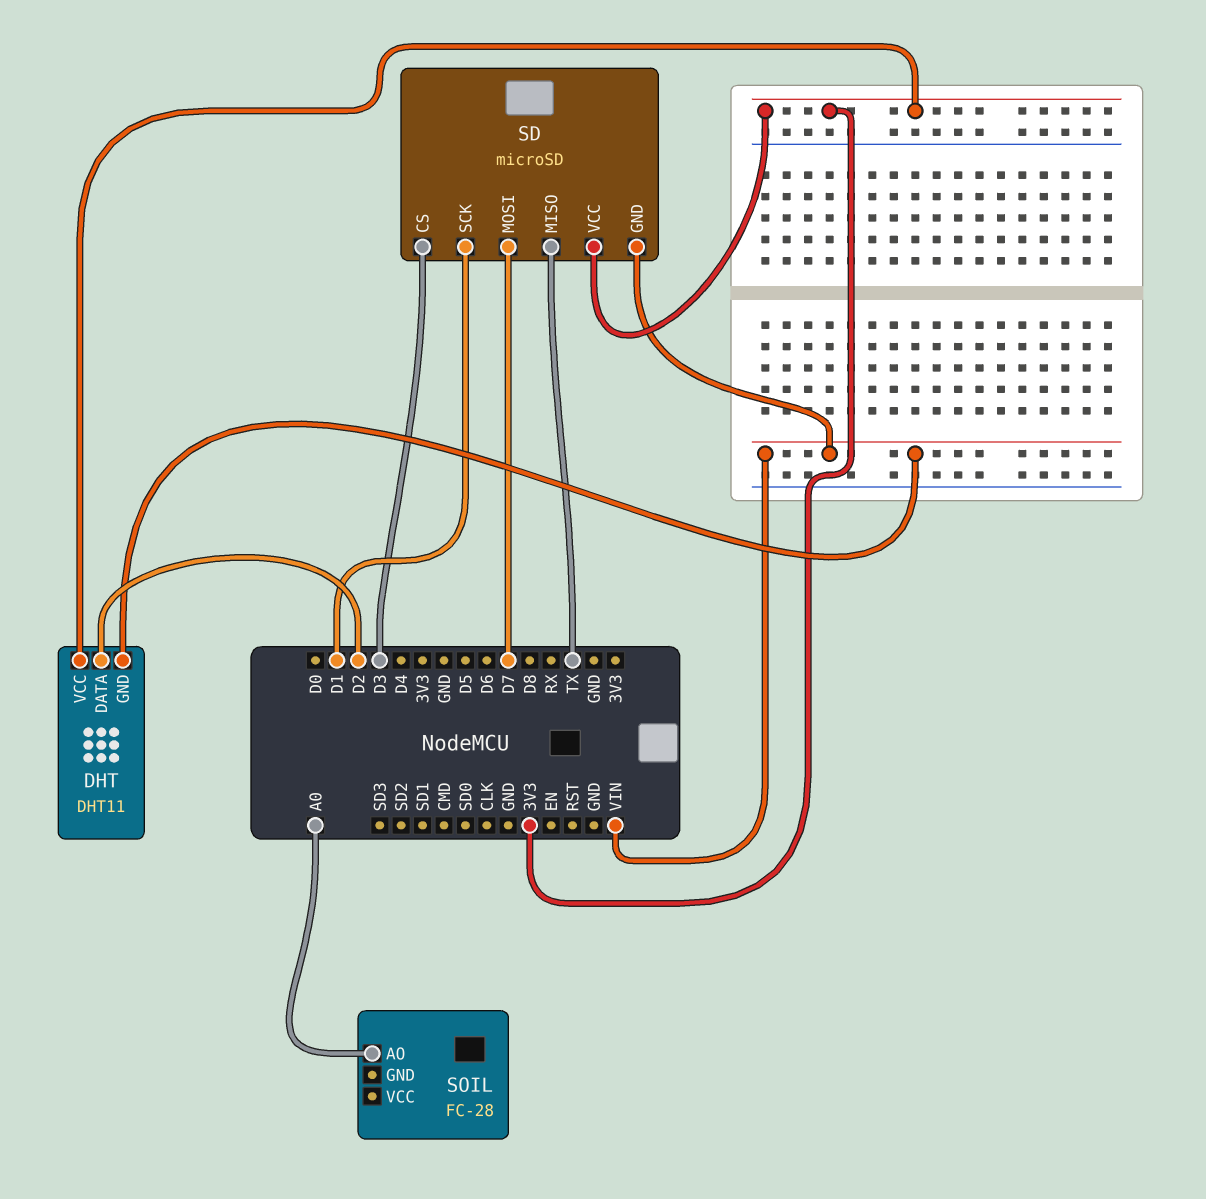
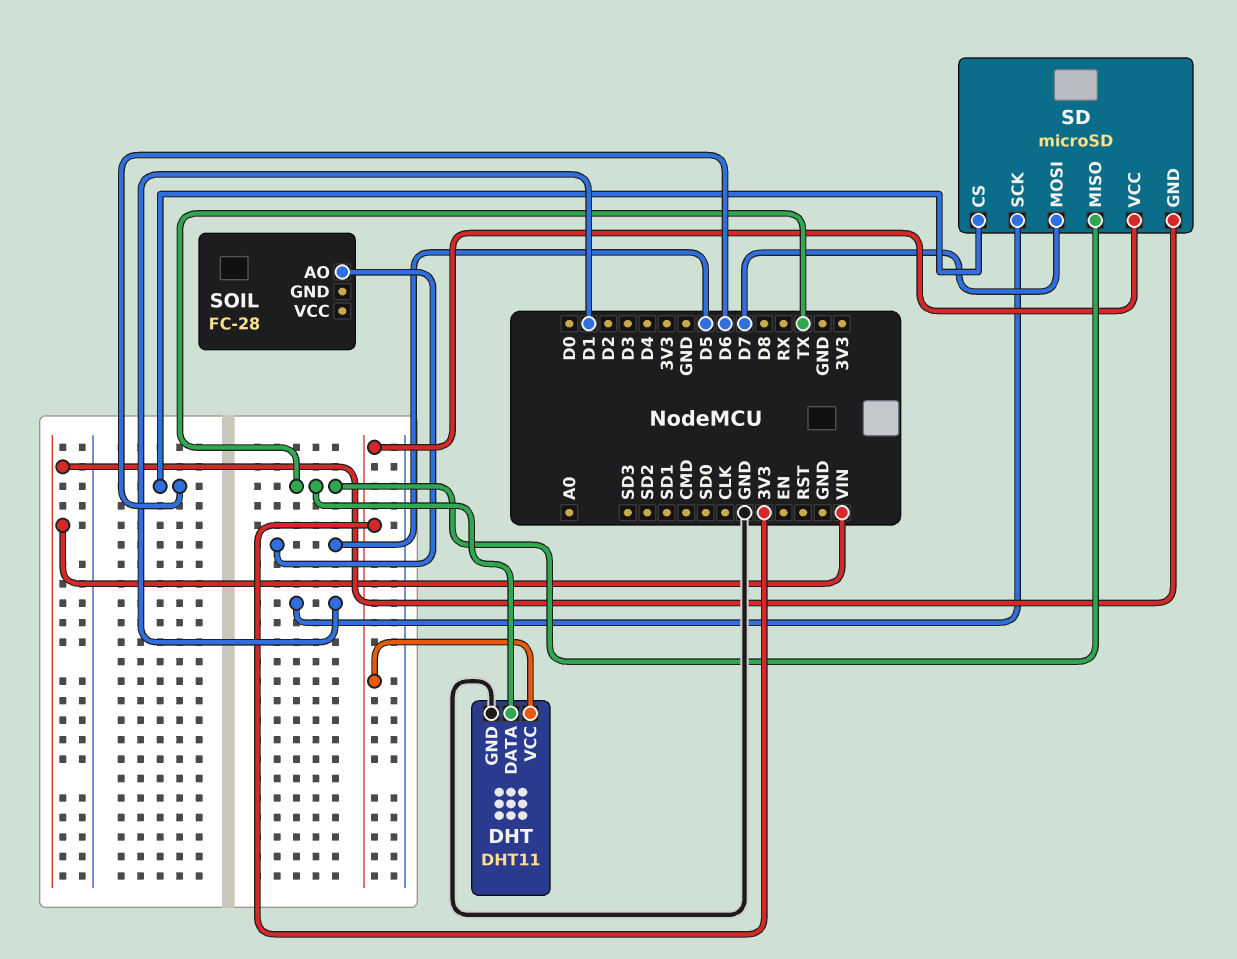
DHT pin DATA: D2 -> TX
DHT pin GND: VIN -> GND
SD pin CS: D3 -> D6
SOIL pin AO: A0 -> D5

